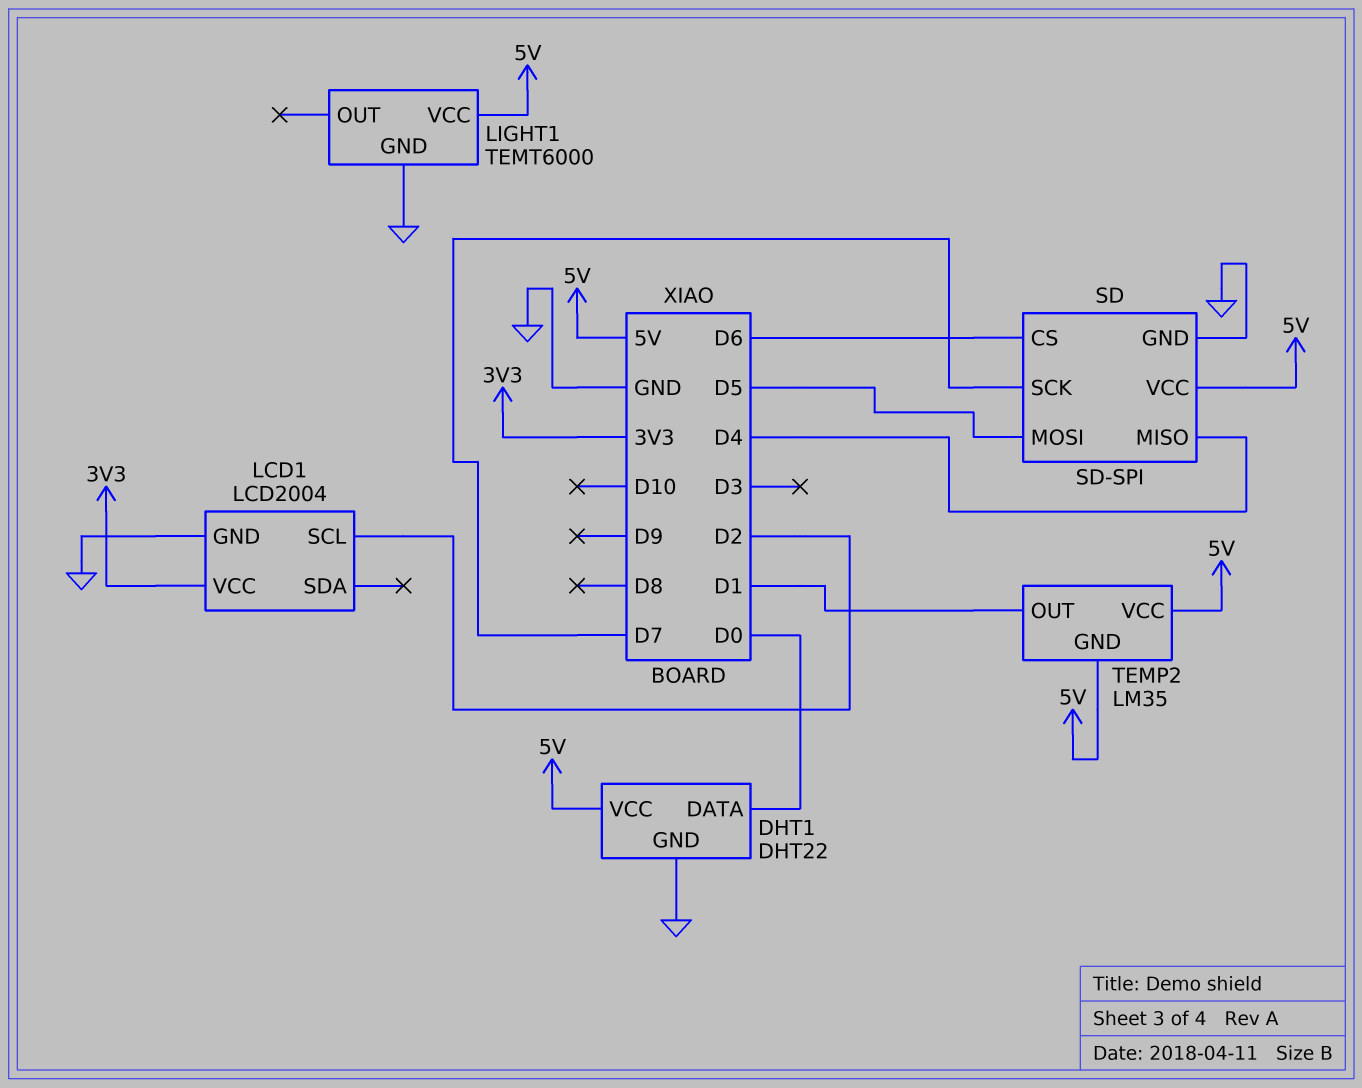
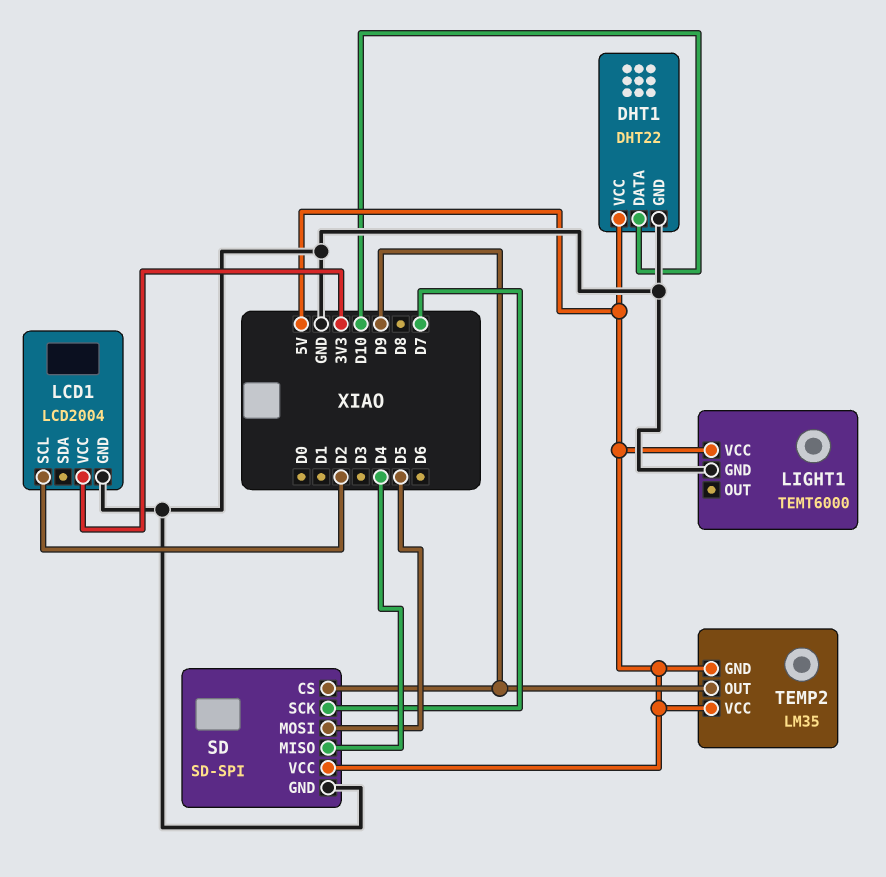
DHT1 pin DATA: D0 -> D10
SD pin CS: D6 -> D9
TEMP2 pin OUT: D1 -> D9

